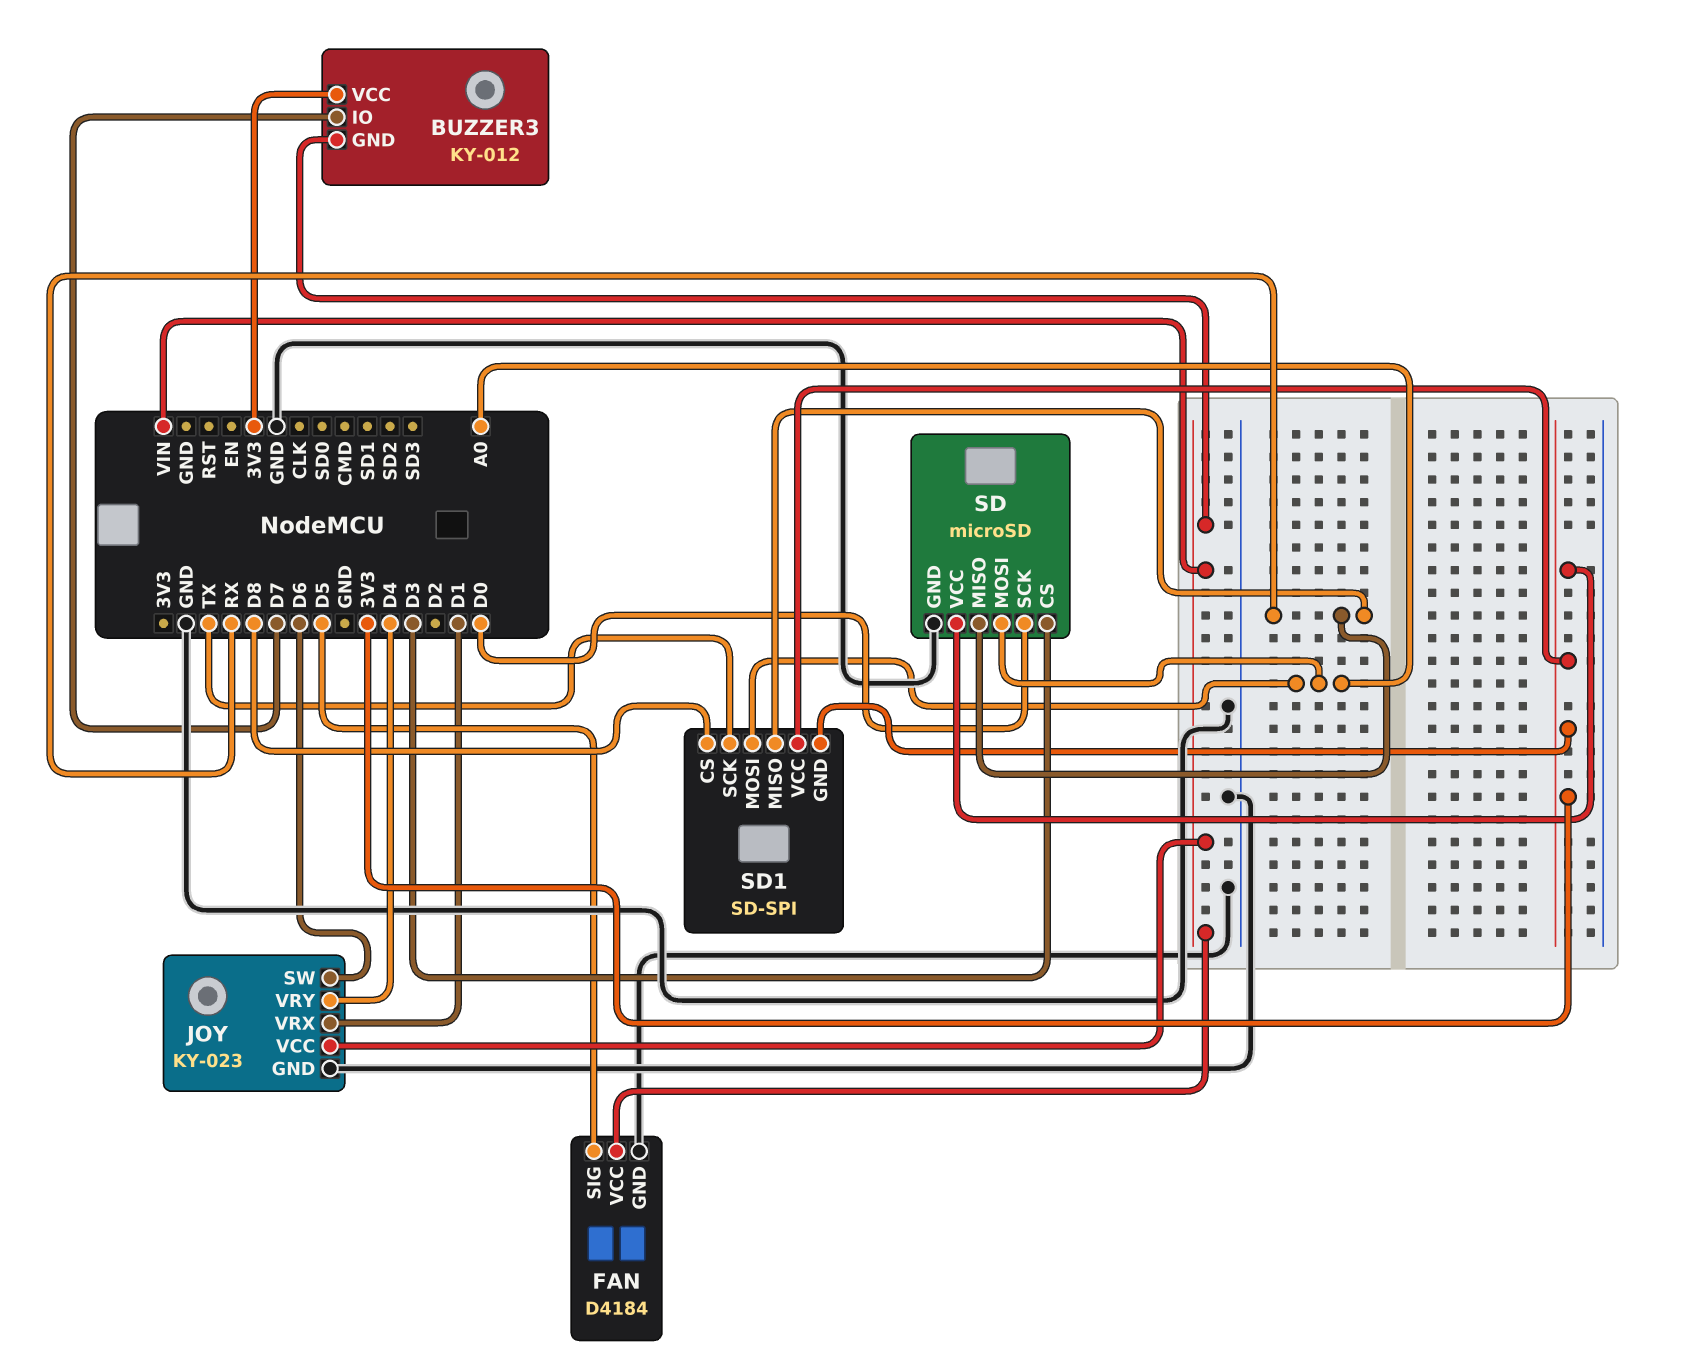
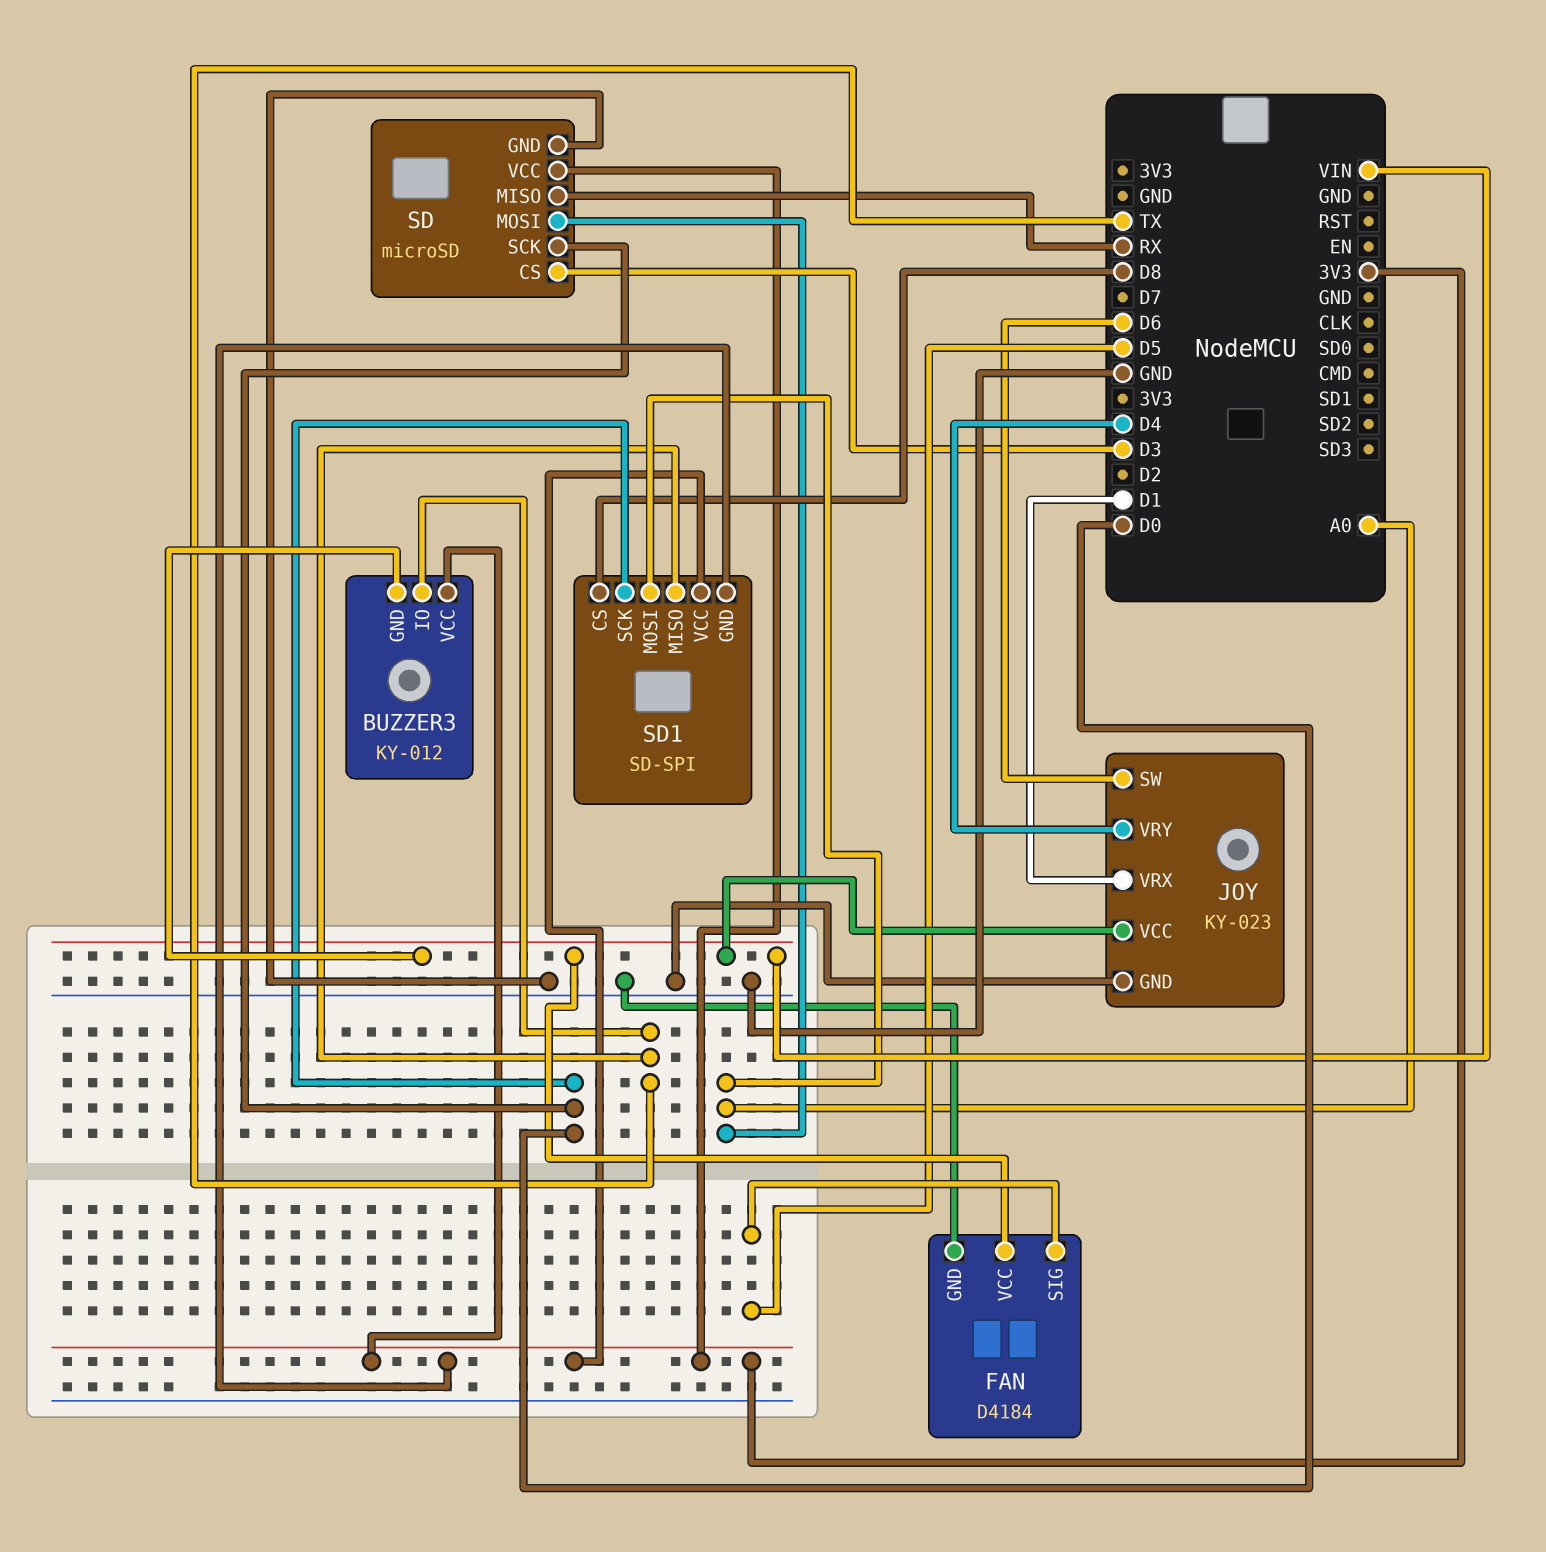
BUZZER3 pin IO: D7 -> TX
SD1 pin MISO: RX -> TX
SD1 pin SCK: TX -> D0

